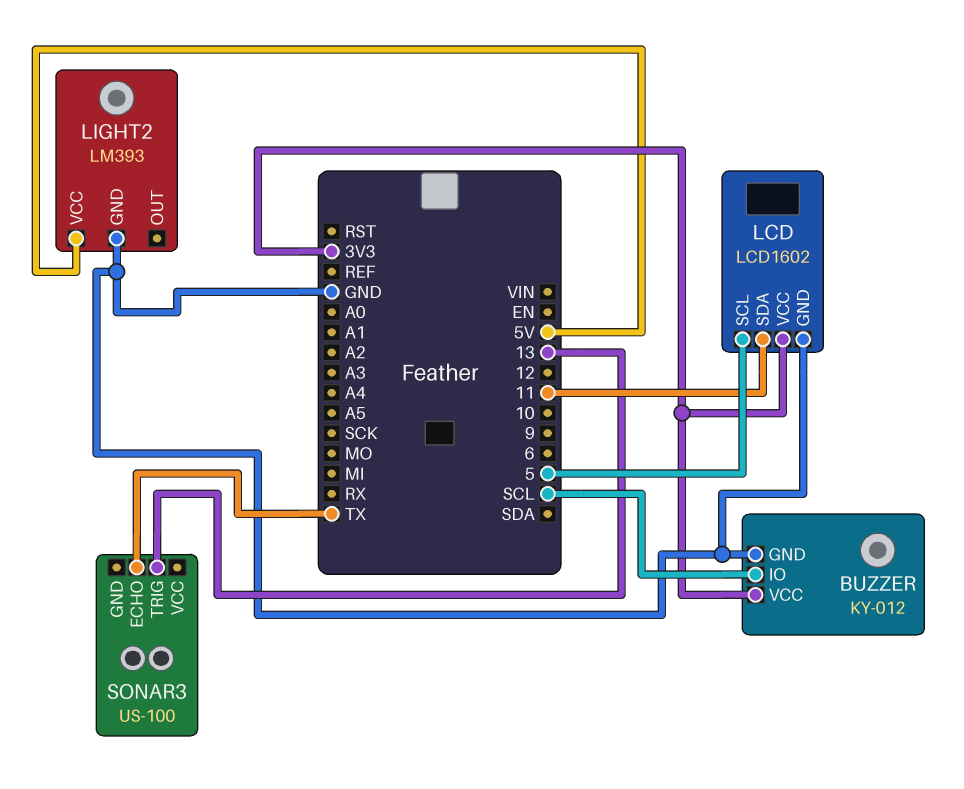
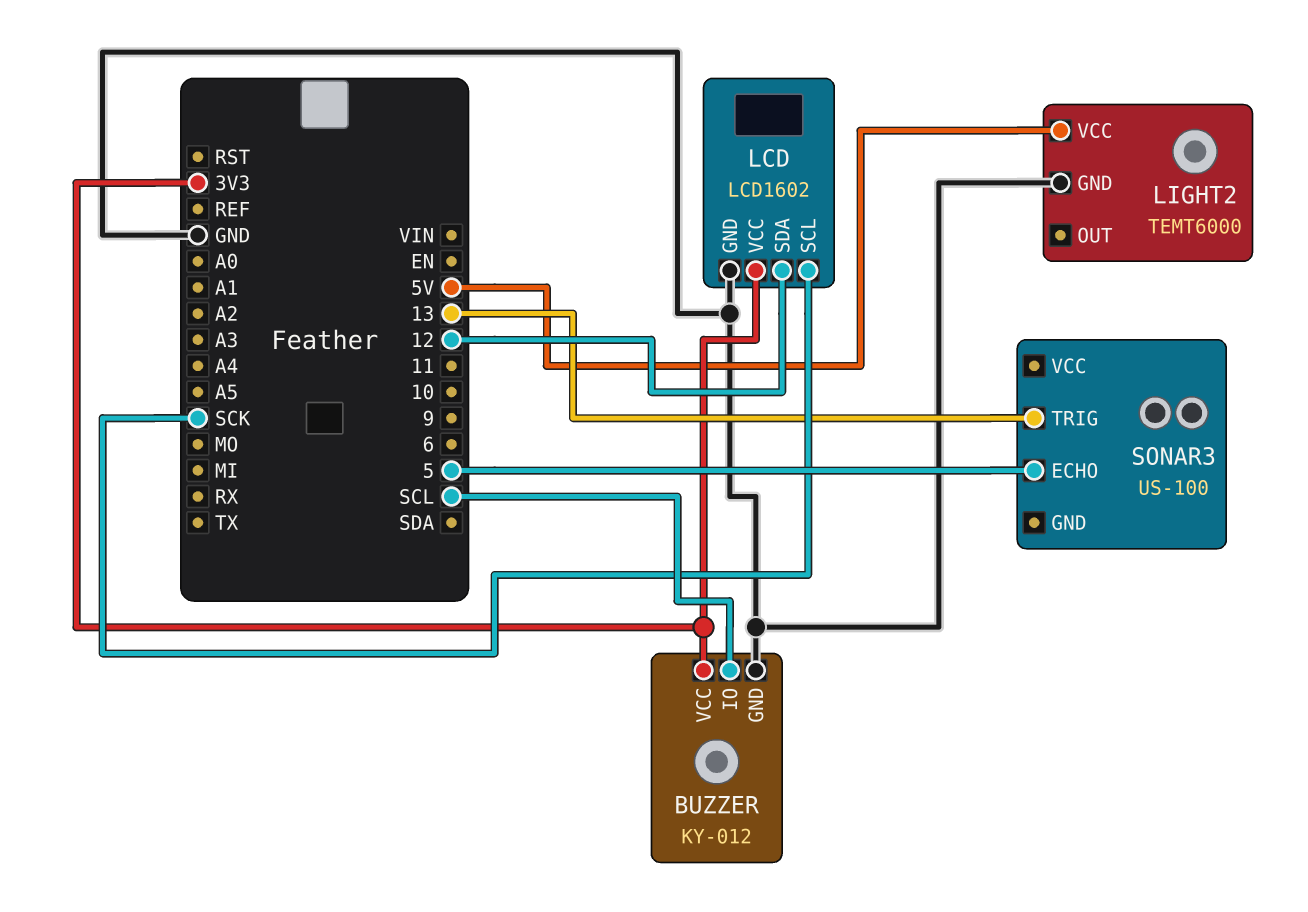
LCD pin SCL: 5 -> SCK
LCD pin SDA: 11 -> 12
LIGHT2: LM393 -> TEMT6000
SONAR3 pin ECHO: TX -> 5

